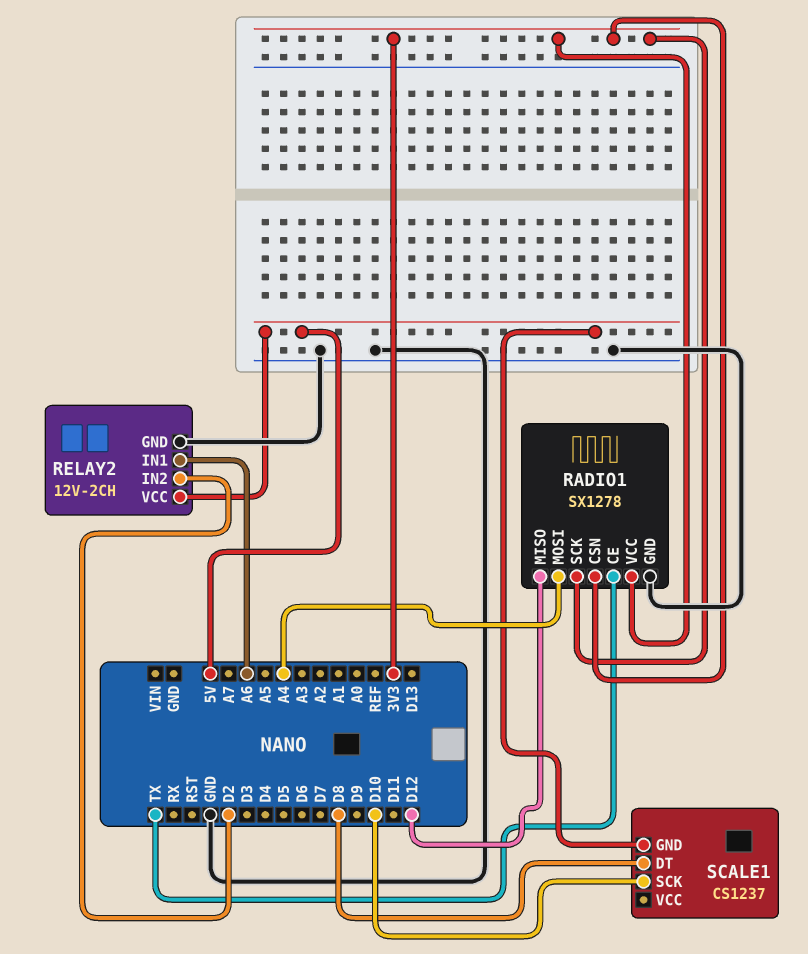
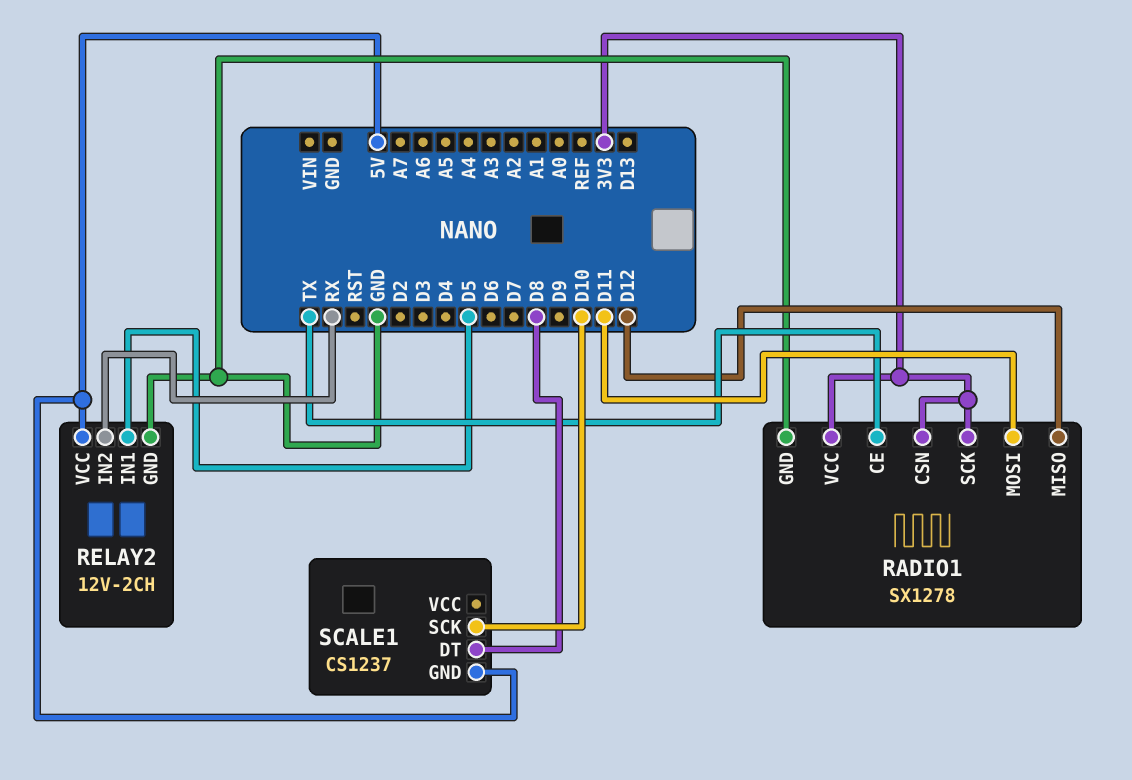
RADIO1 pin MOSI: A4 -> D11
RELAY2 pin IN1: A6 -> D5
RELAY2 pin IN2: D2 -> RX

